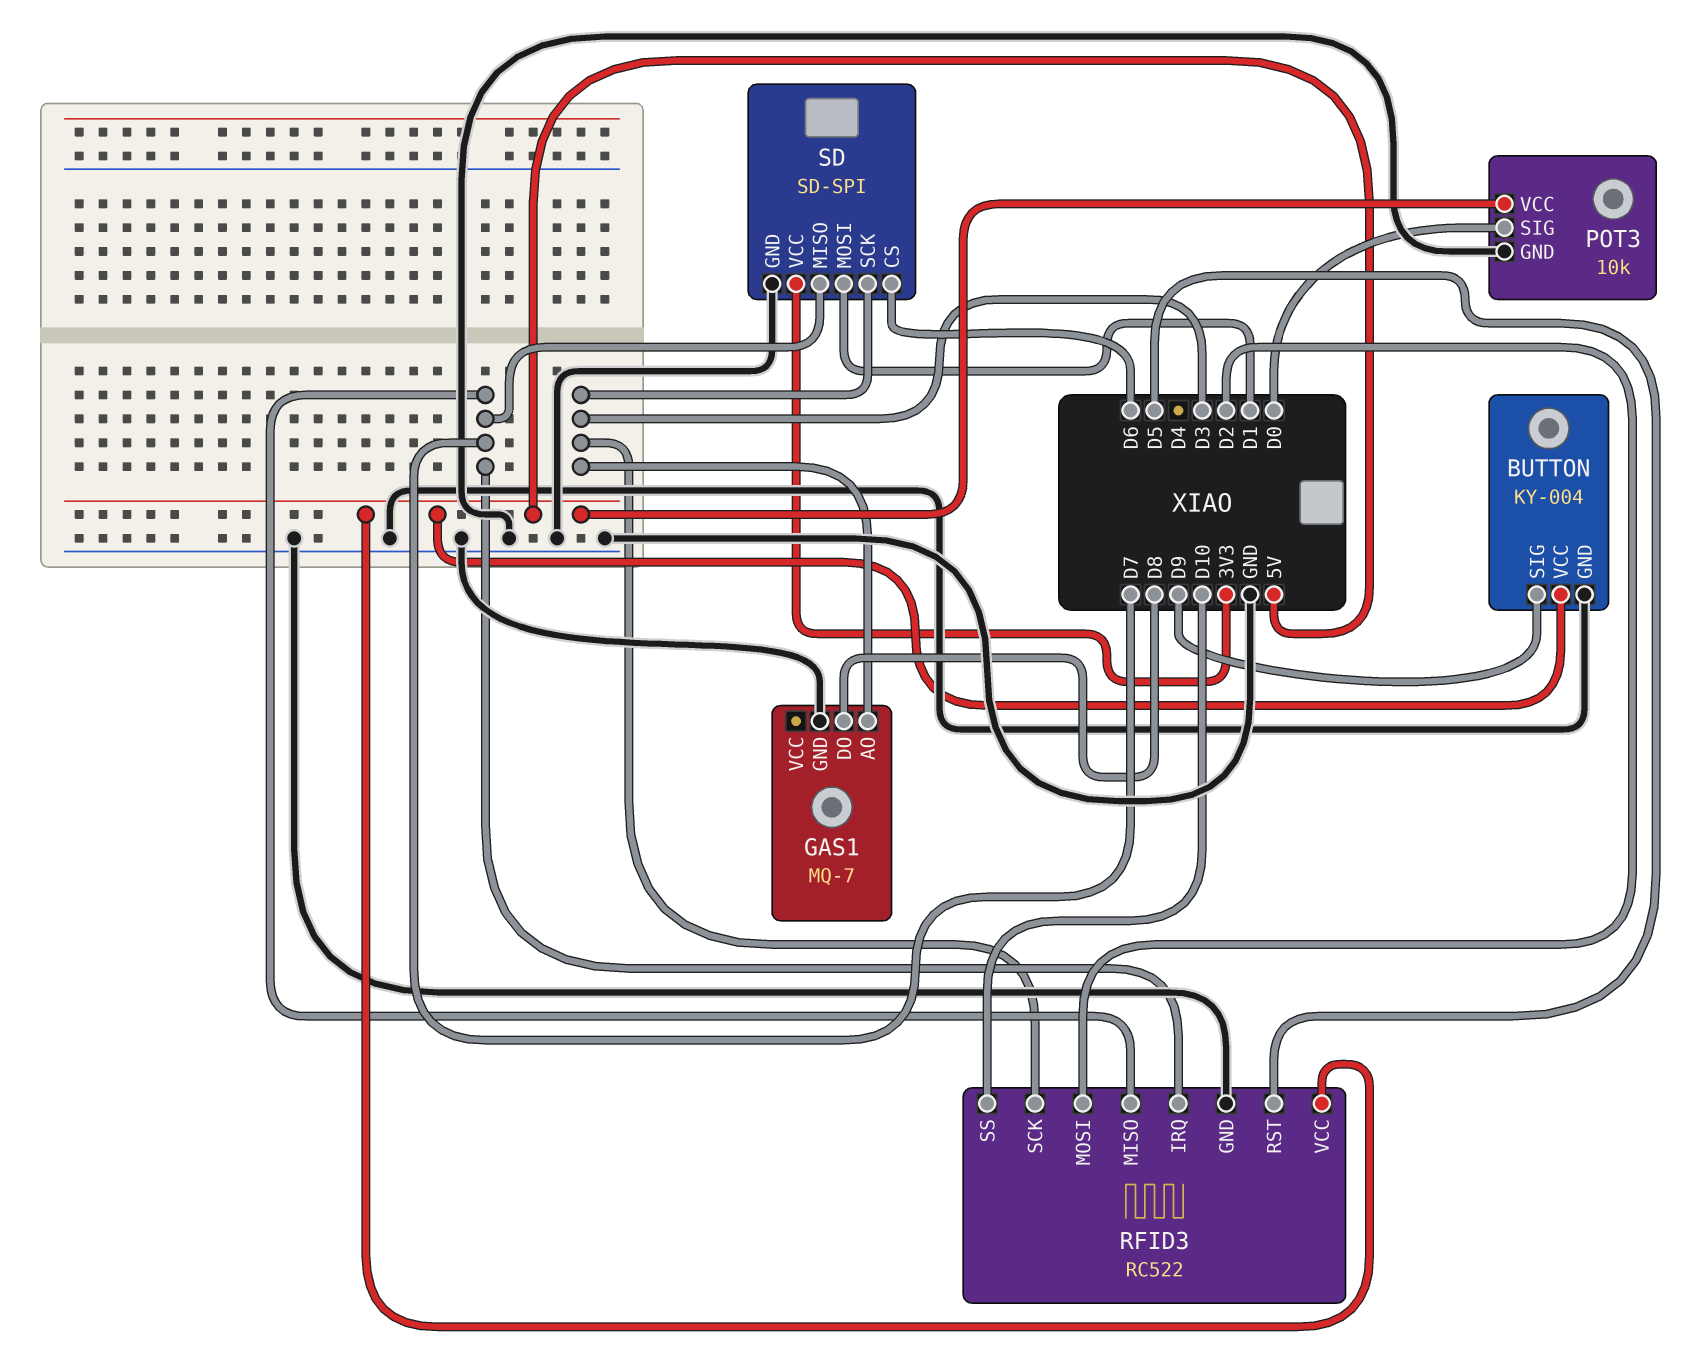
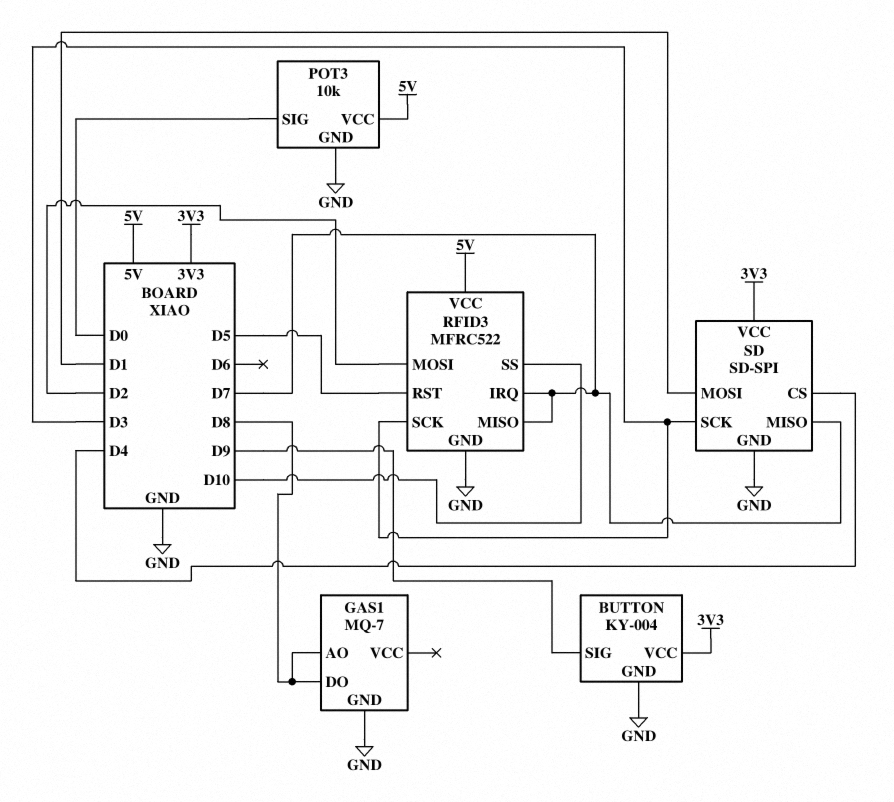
BUTTON pin VCC: 5V -> 3V3
GAS1 pin AO: D3 -> D8
RFID3: RC522 -> MFRC522
SD pin CS: D6 -> D4

